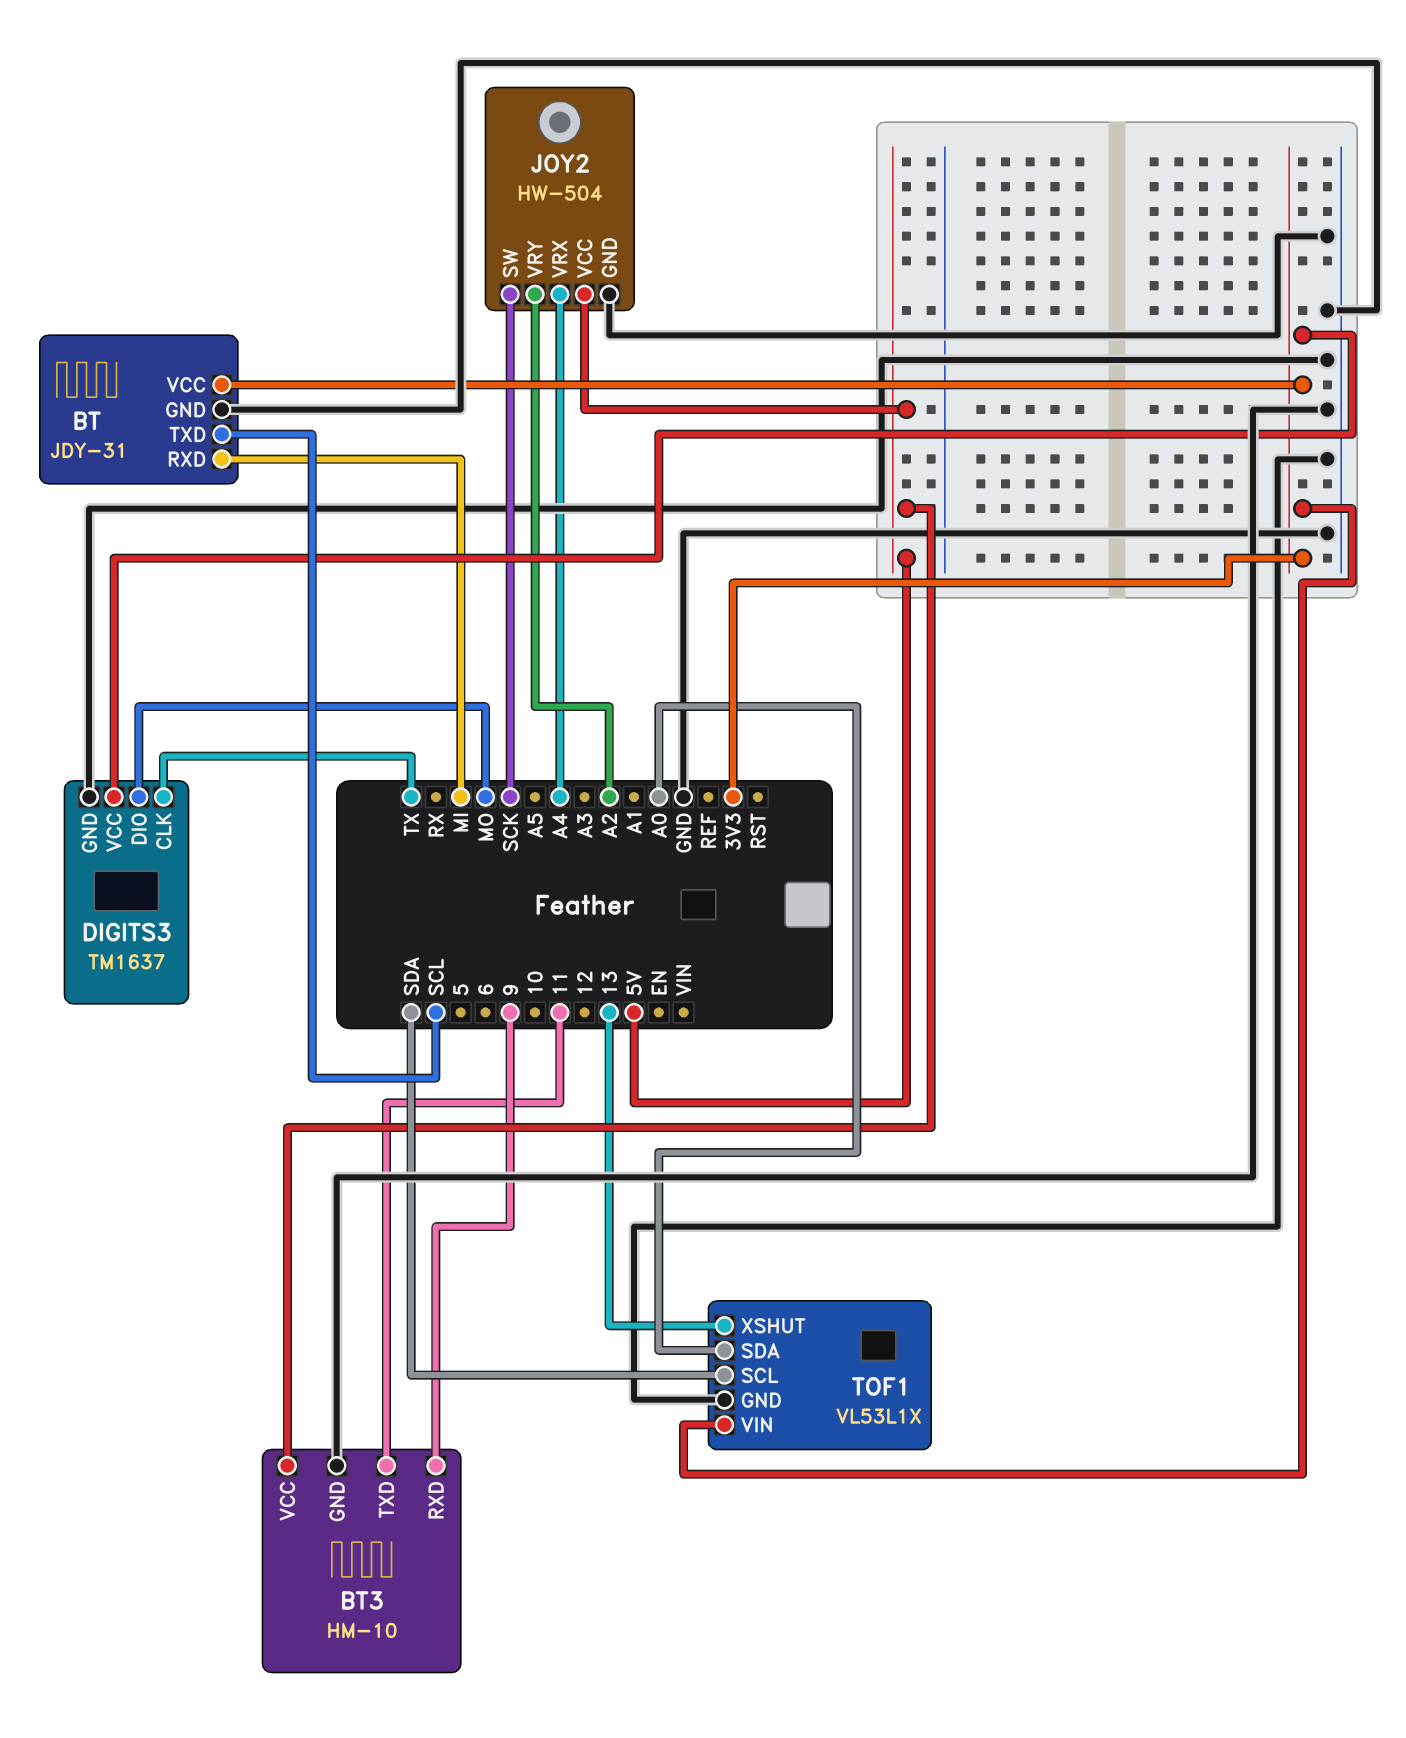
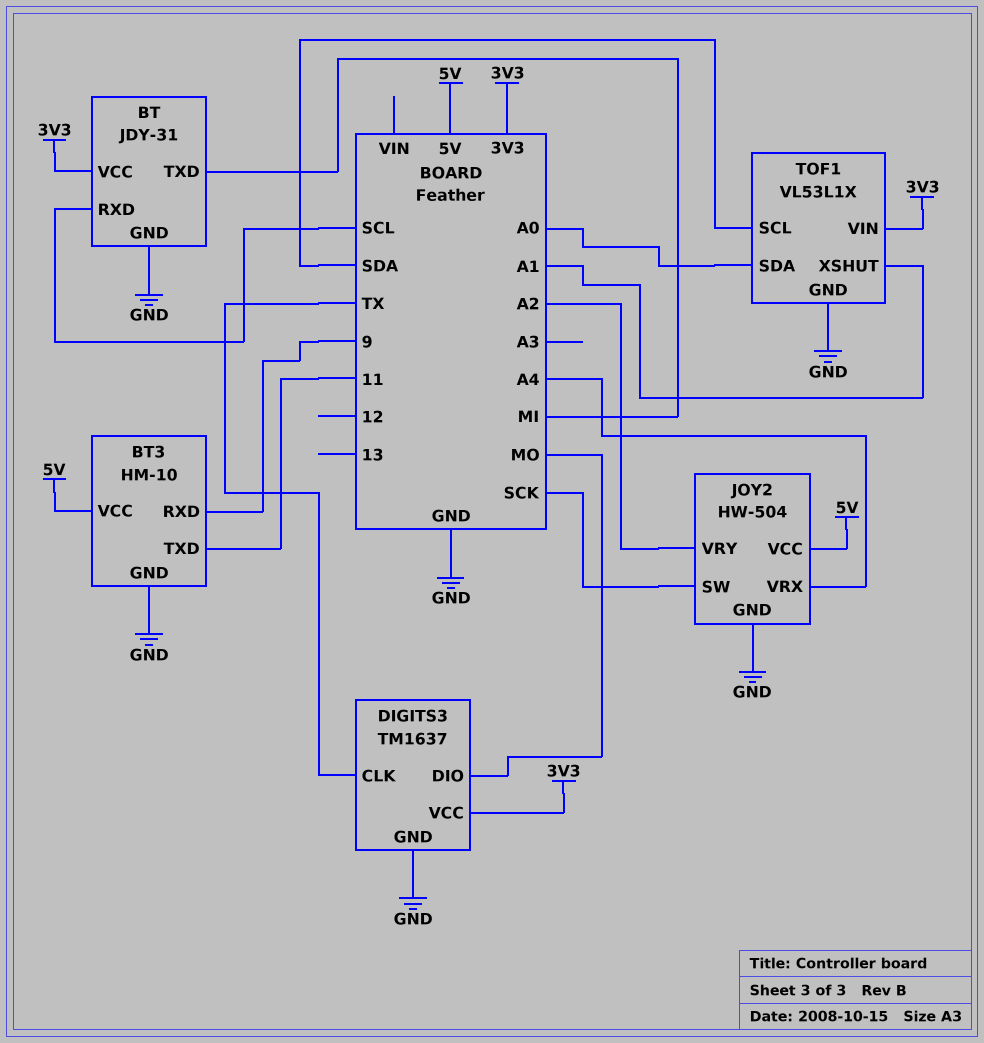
BT pin RXD: MI -> SCL
BT pin TXD: SCL -> MI
TOF1 pin XSHUT: 13 -> A1

